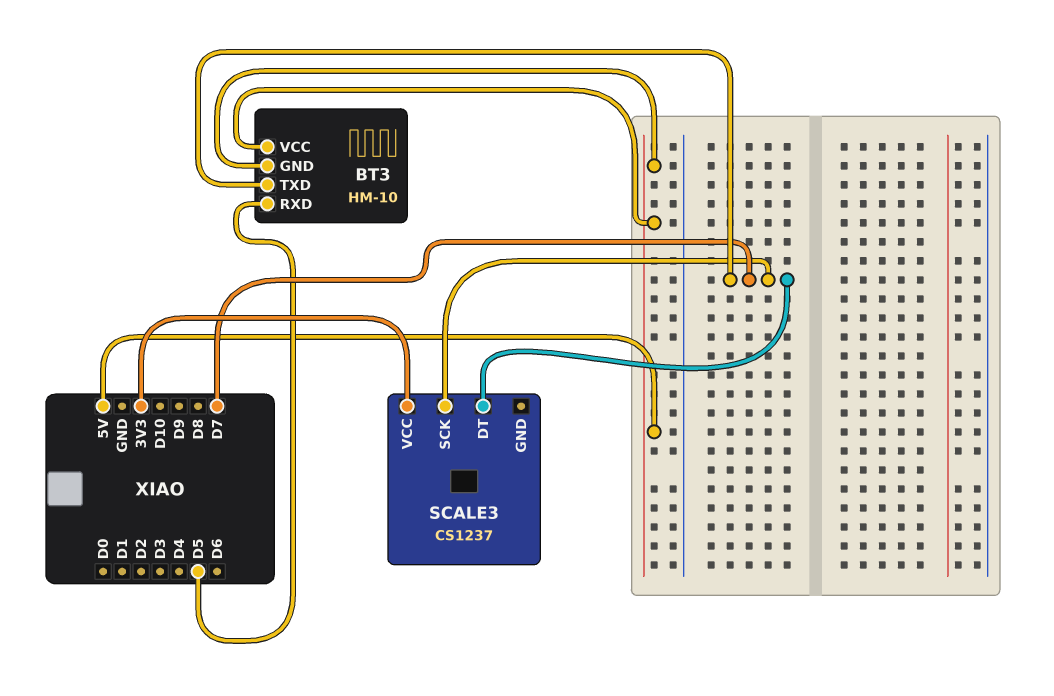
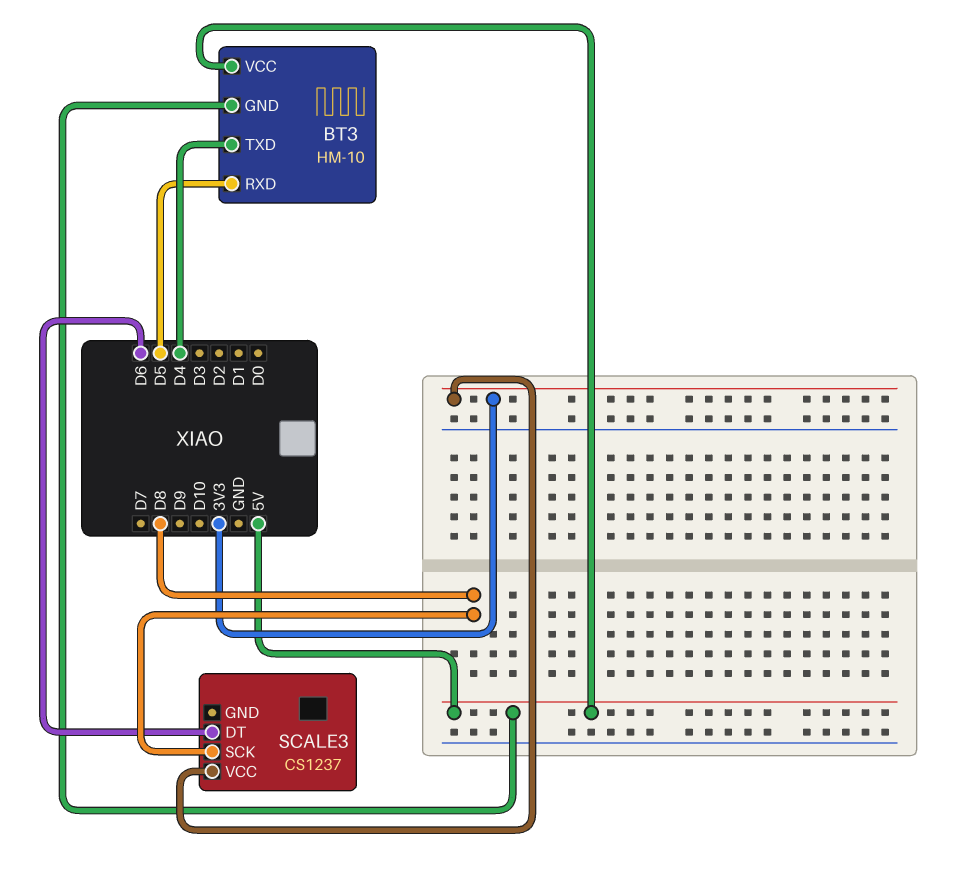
BT3 pin TXD: D7 -> D4
SCALE3 pin DT: D7 -> D6
SCALE3 pin SCK: D7 -> D8

